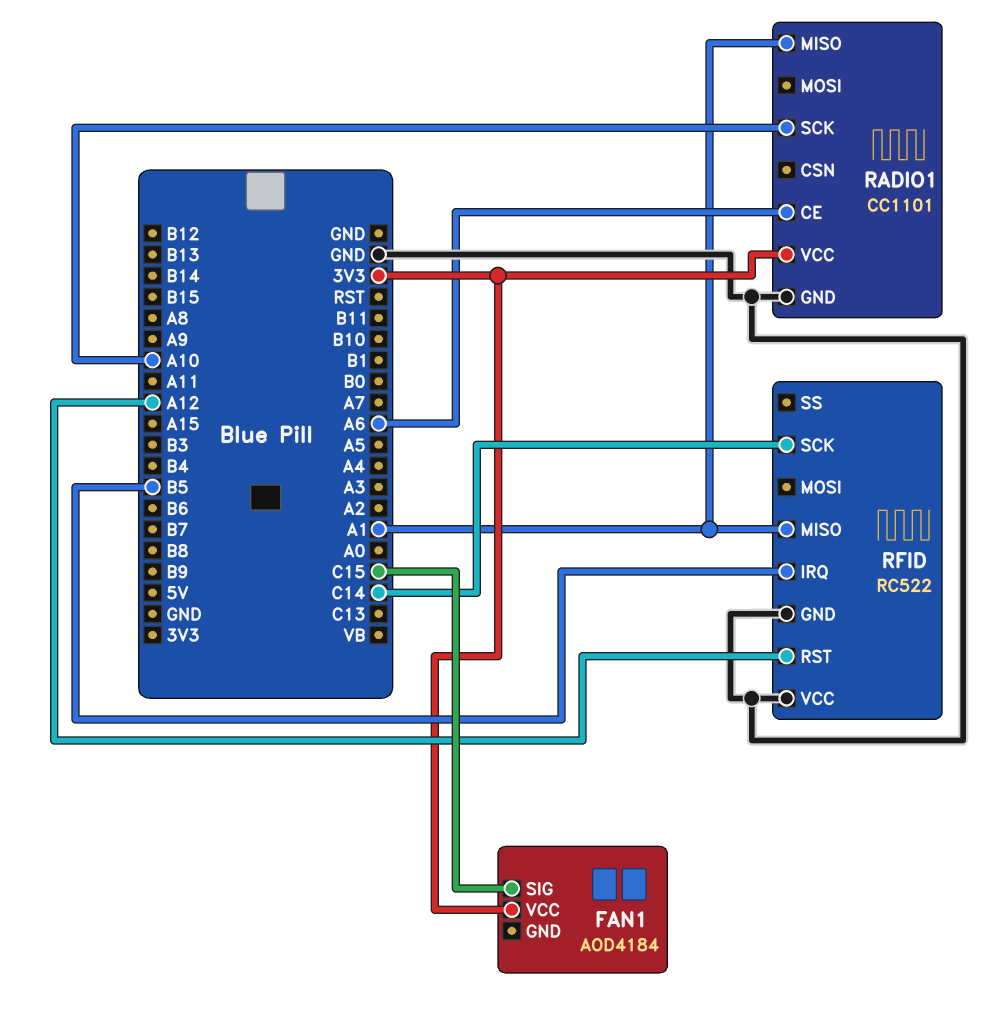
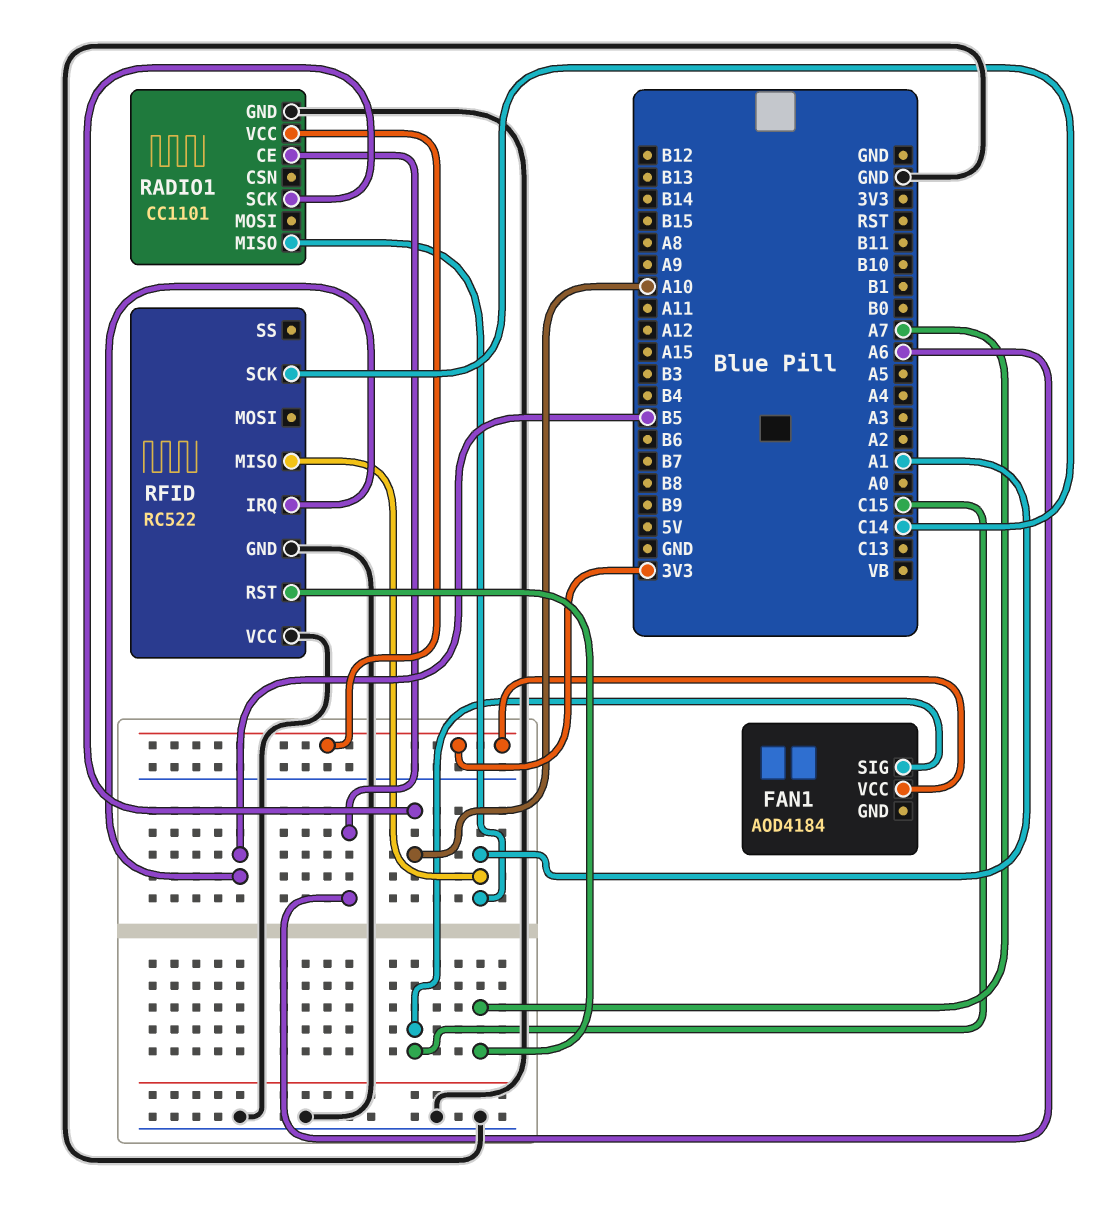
RFID pin RST: A12 -> A7

